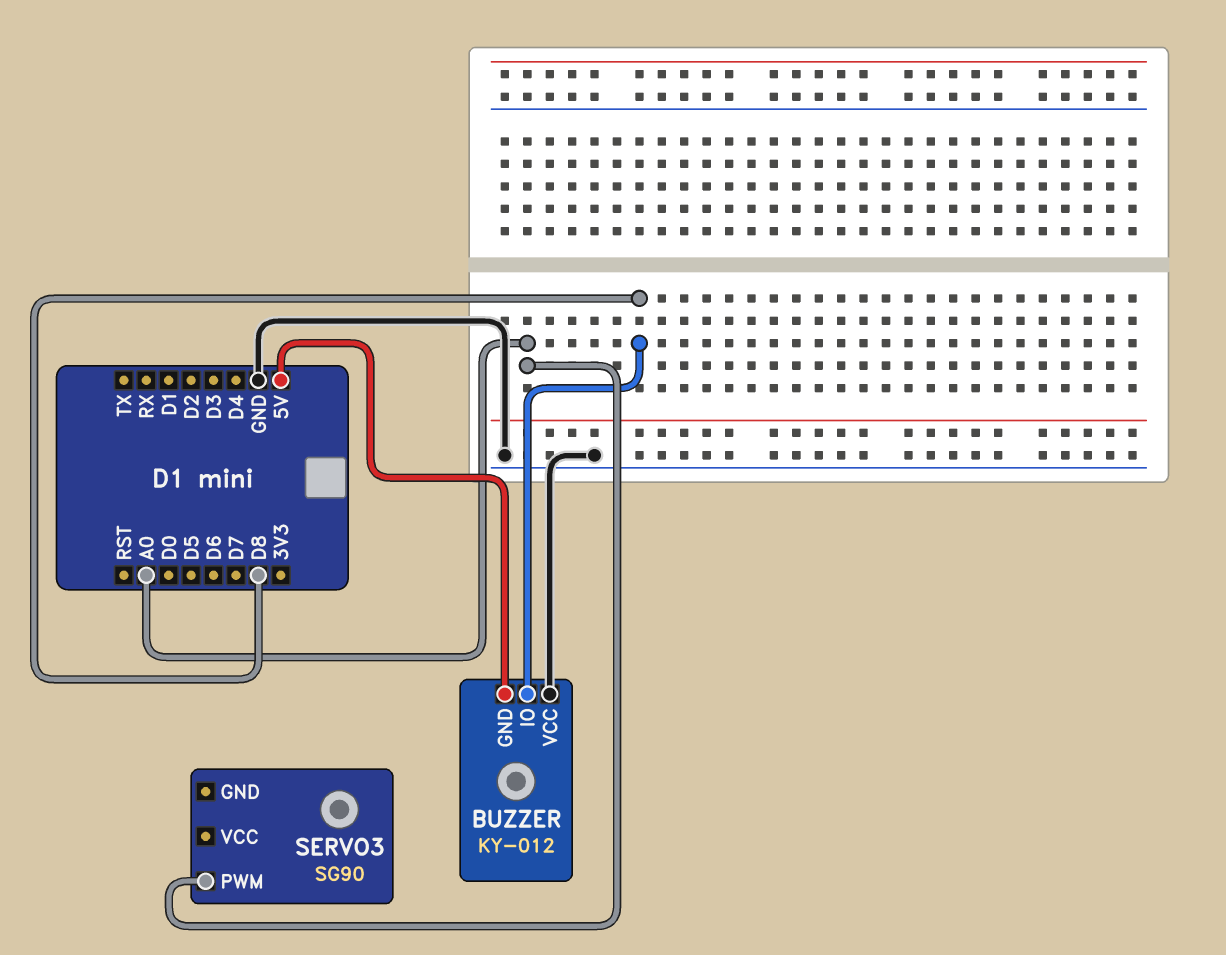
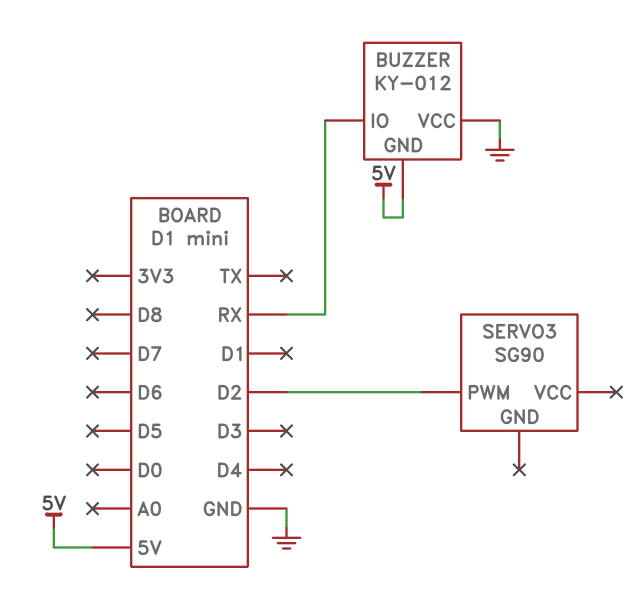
BUZZER pin IO: D8 -> RX
SERVO3 pin PWM: A0 -> D2

